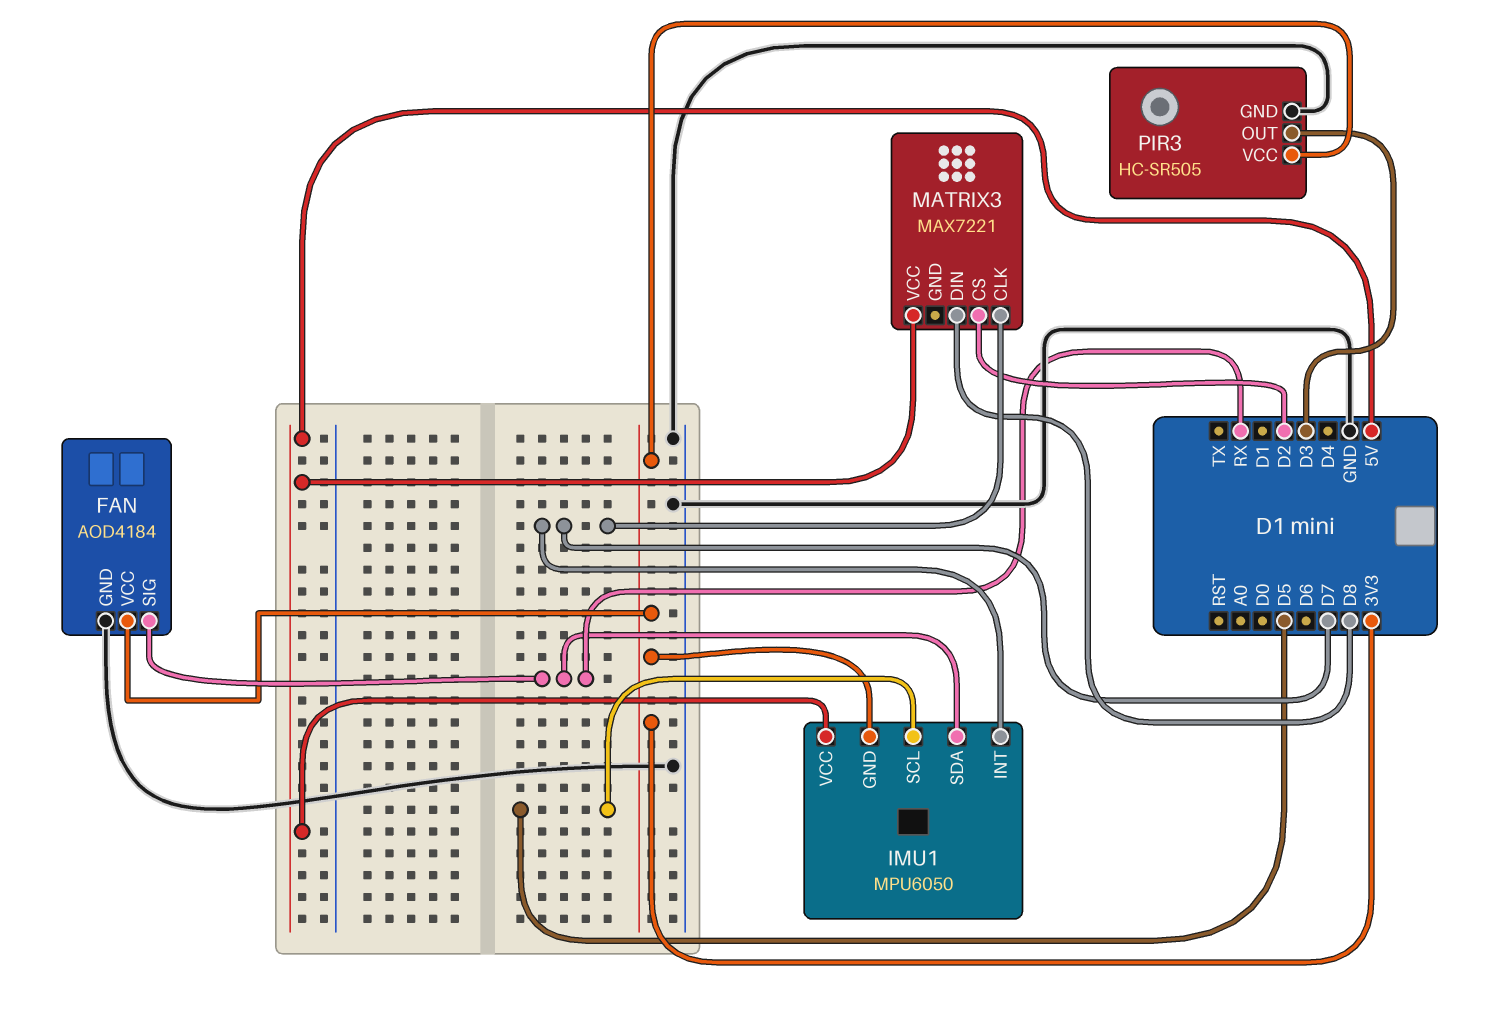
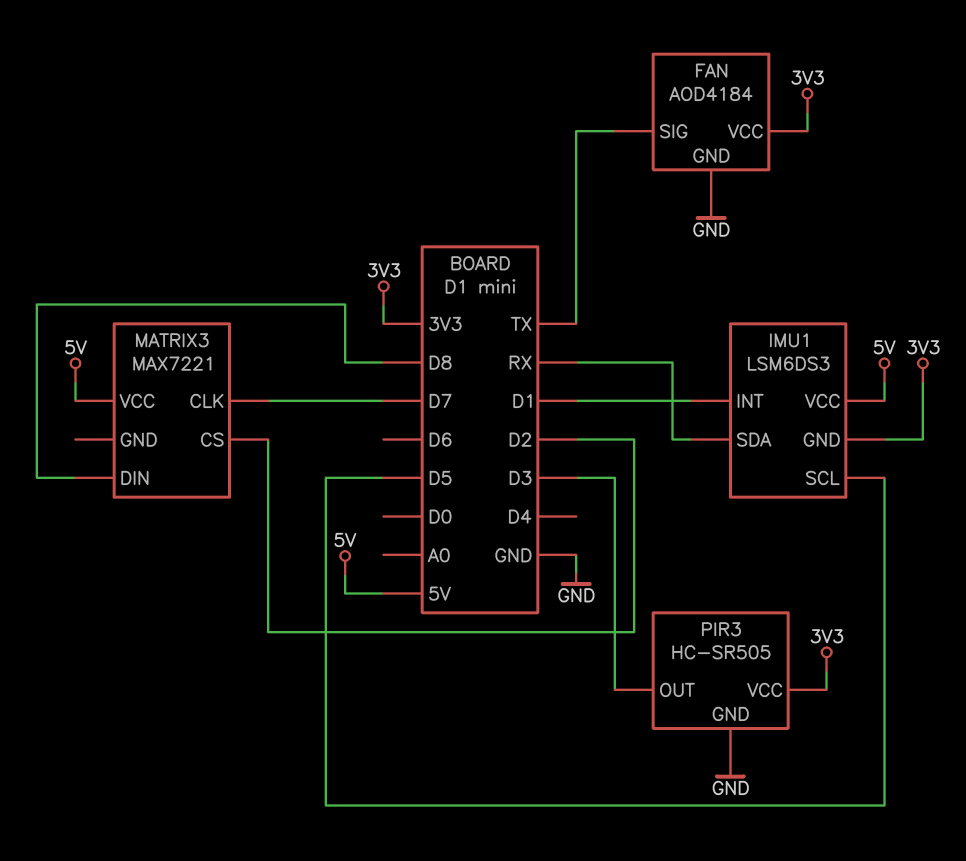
FAN pin SIG: RX -> TX
IMU1: MPU6050 -> LSM6DS3
IMU1 pin INT: D7 -> D1

